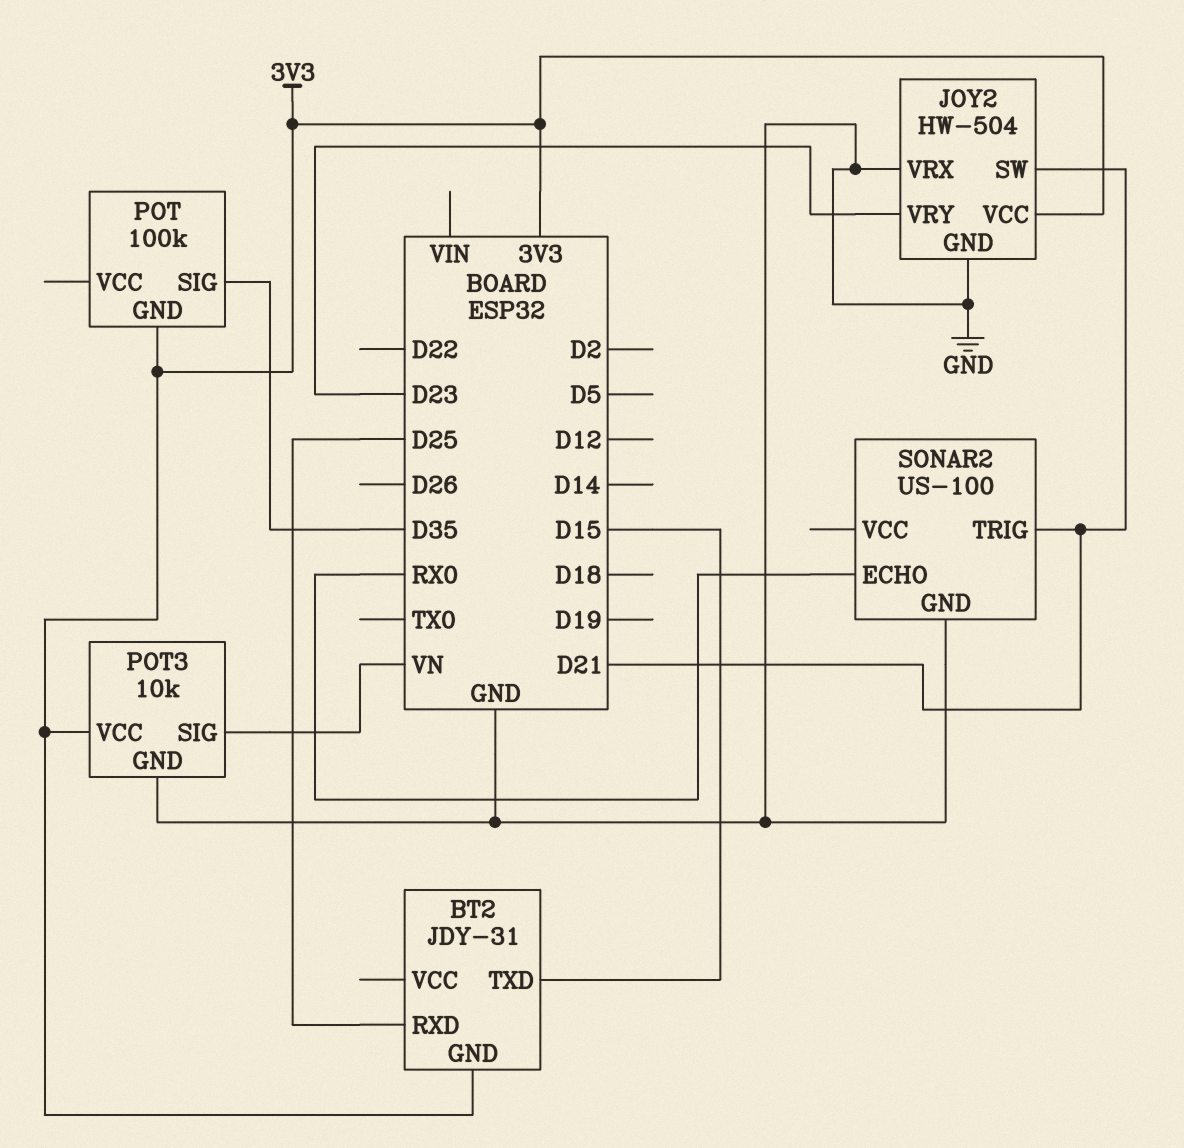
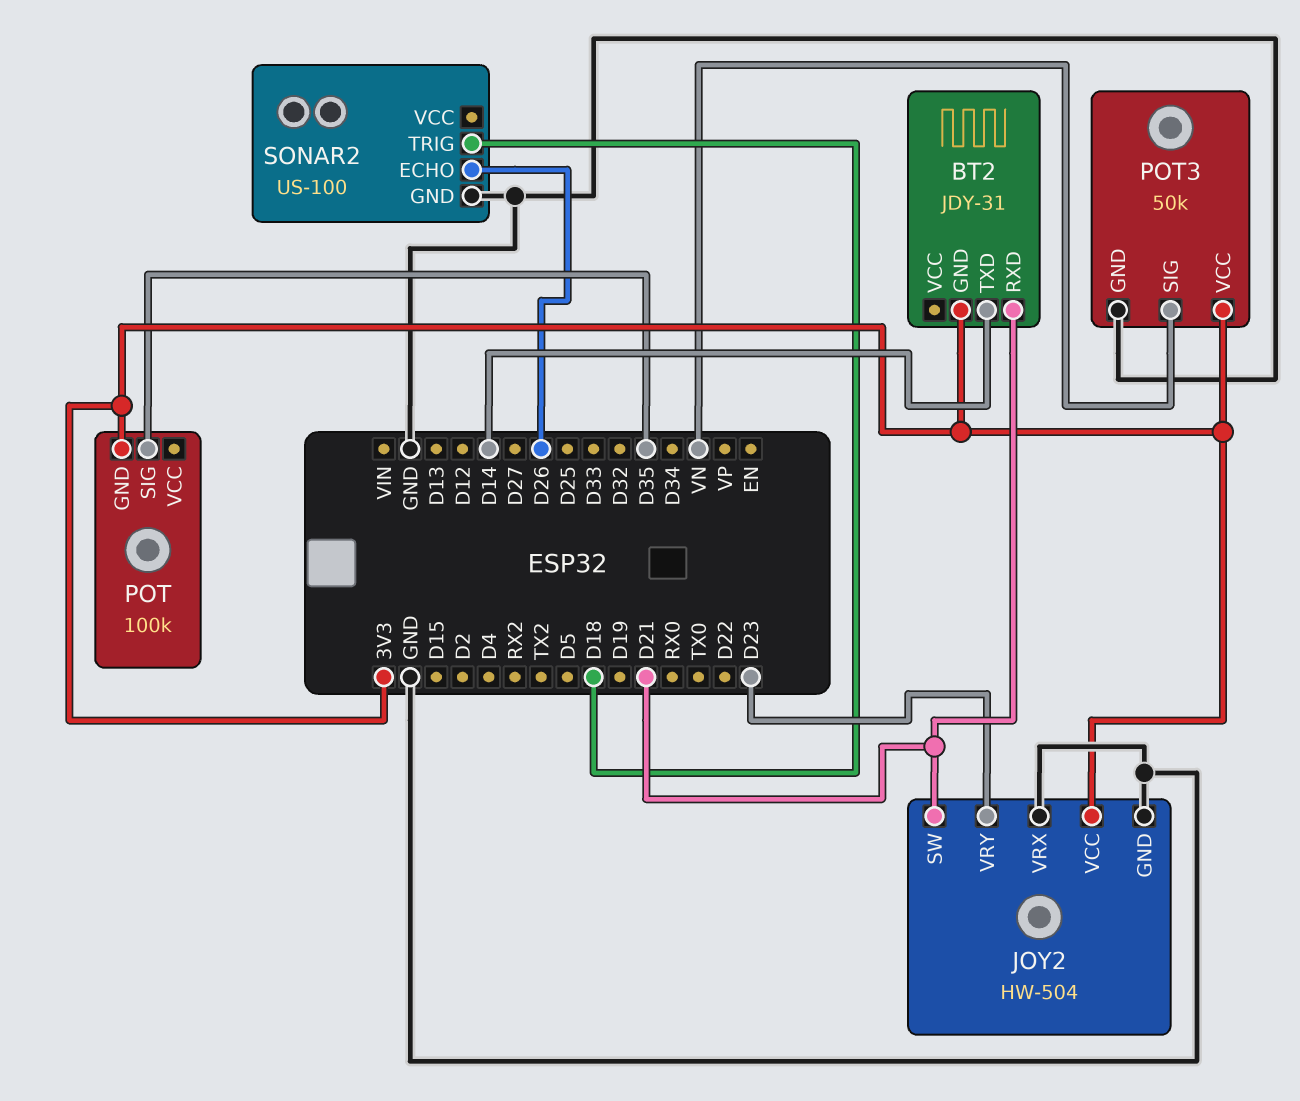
BT2 pin RXD: D25 -> D21
BT2 pin TXD: D15 -> D14
POT3: 10k -> 50k
SONAR2 pin ECHO: RX0 -> D26
SONAR2 pin TRIG: D21 -> D18

